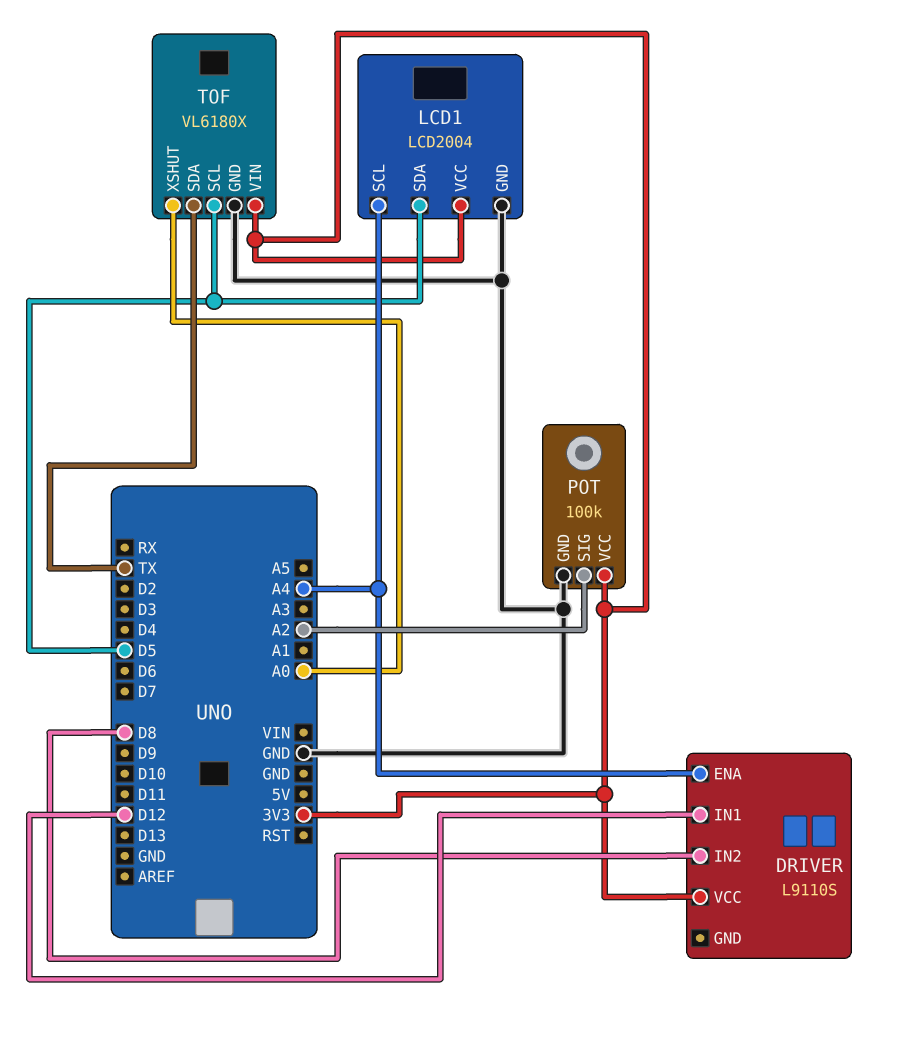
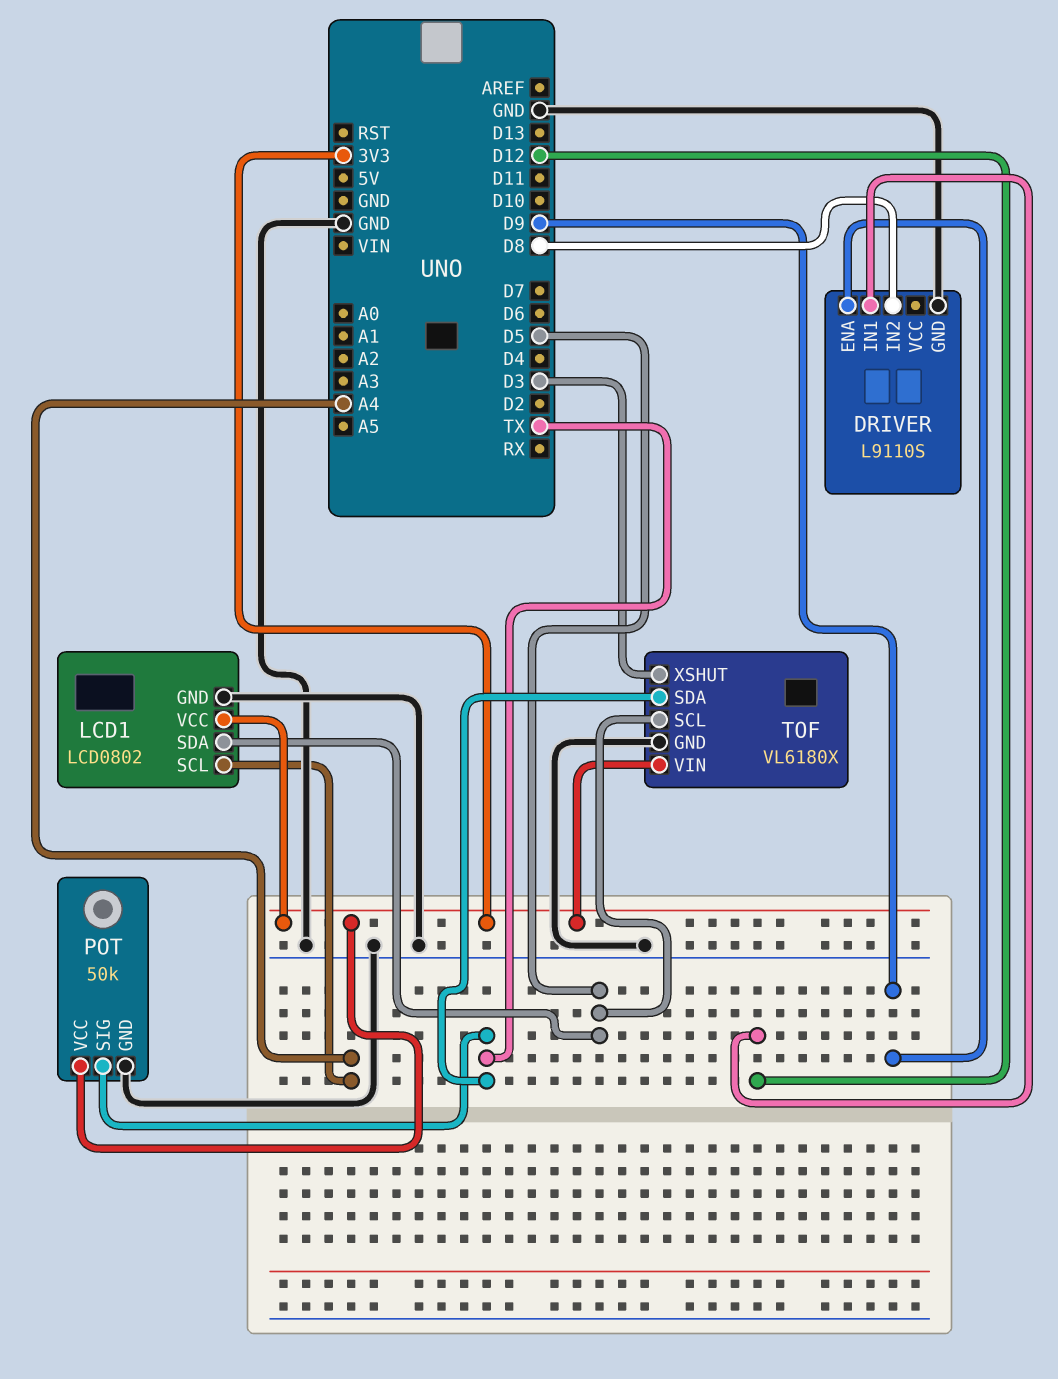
DRIVER pin ENA: A4 -> D9
DRIVER pin GND: none -> GND
DRIVER pin VCC: 3V3 -> none
LCD1: LCD2004 -> LCD0802
POT: 100k -> 50k
POT pin SIG: A2 -> TX
TOF pin XSHUT: A0 -> D3

